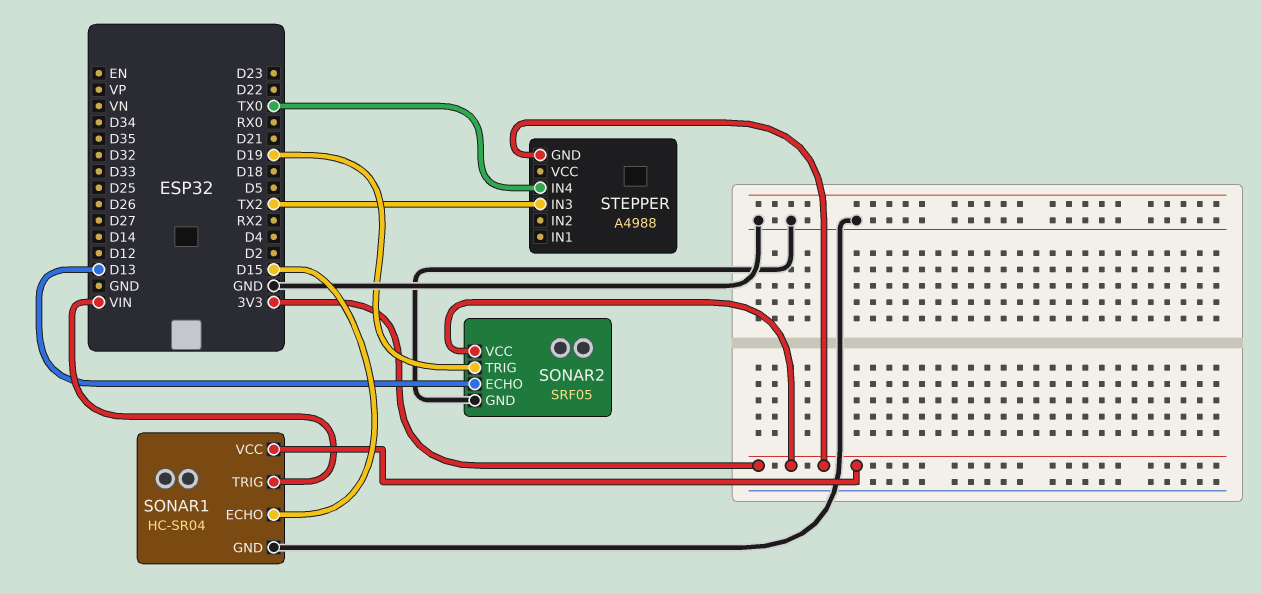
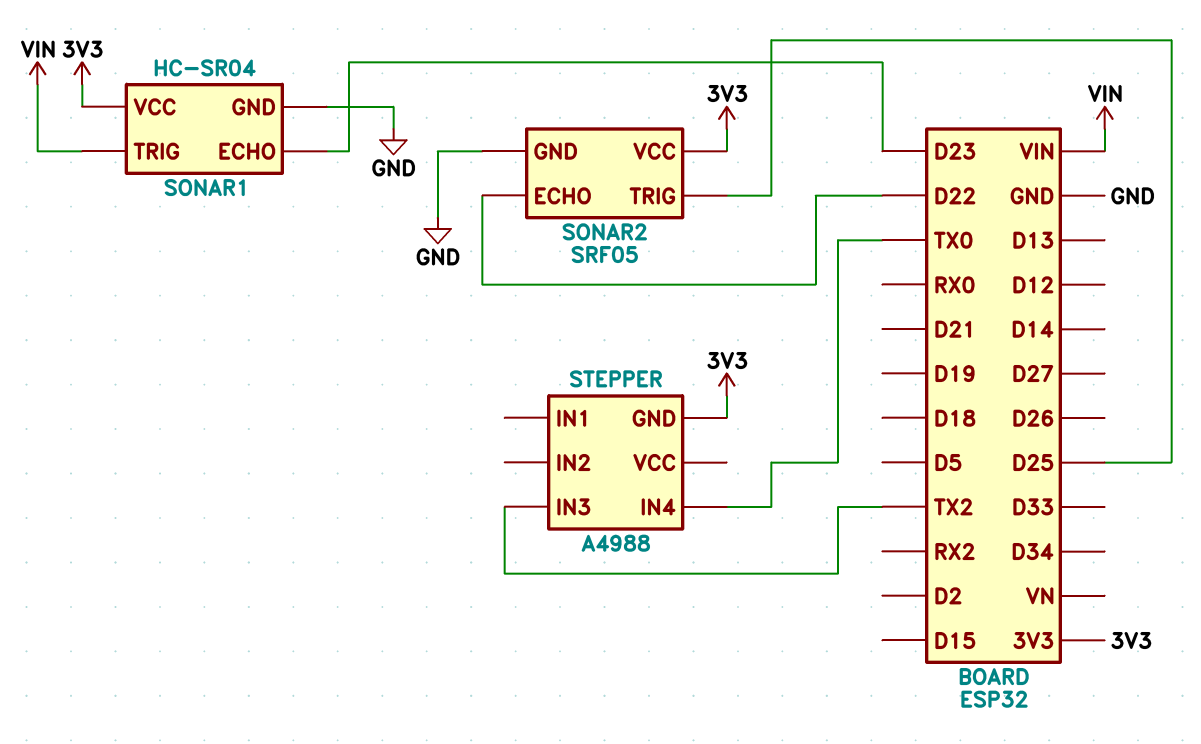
SONAR1 pin ECHO: D15 -> D23
SONAR2 pin ECHO: D13 -> D22
SONAR2 pin TRIG: D19 -> D25

